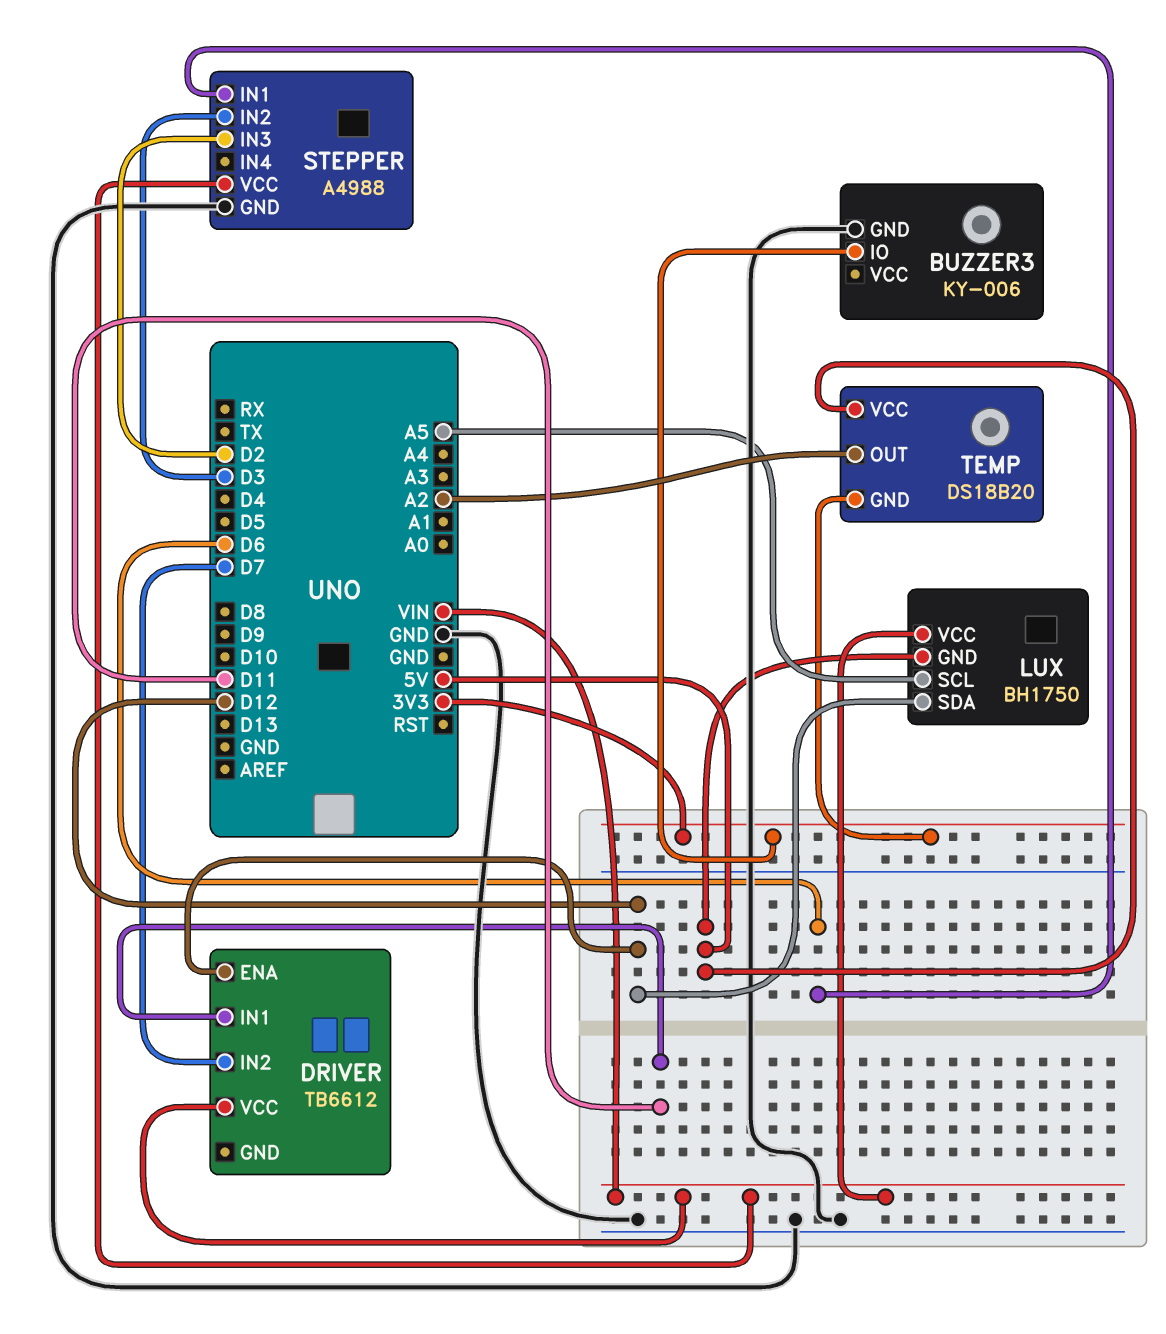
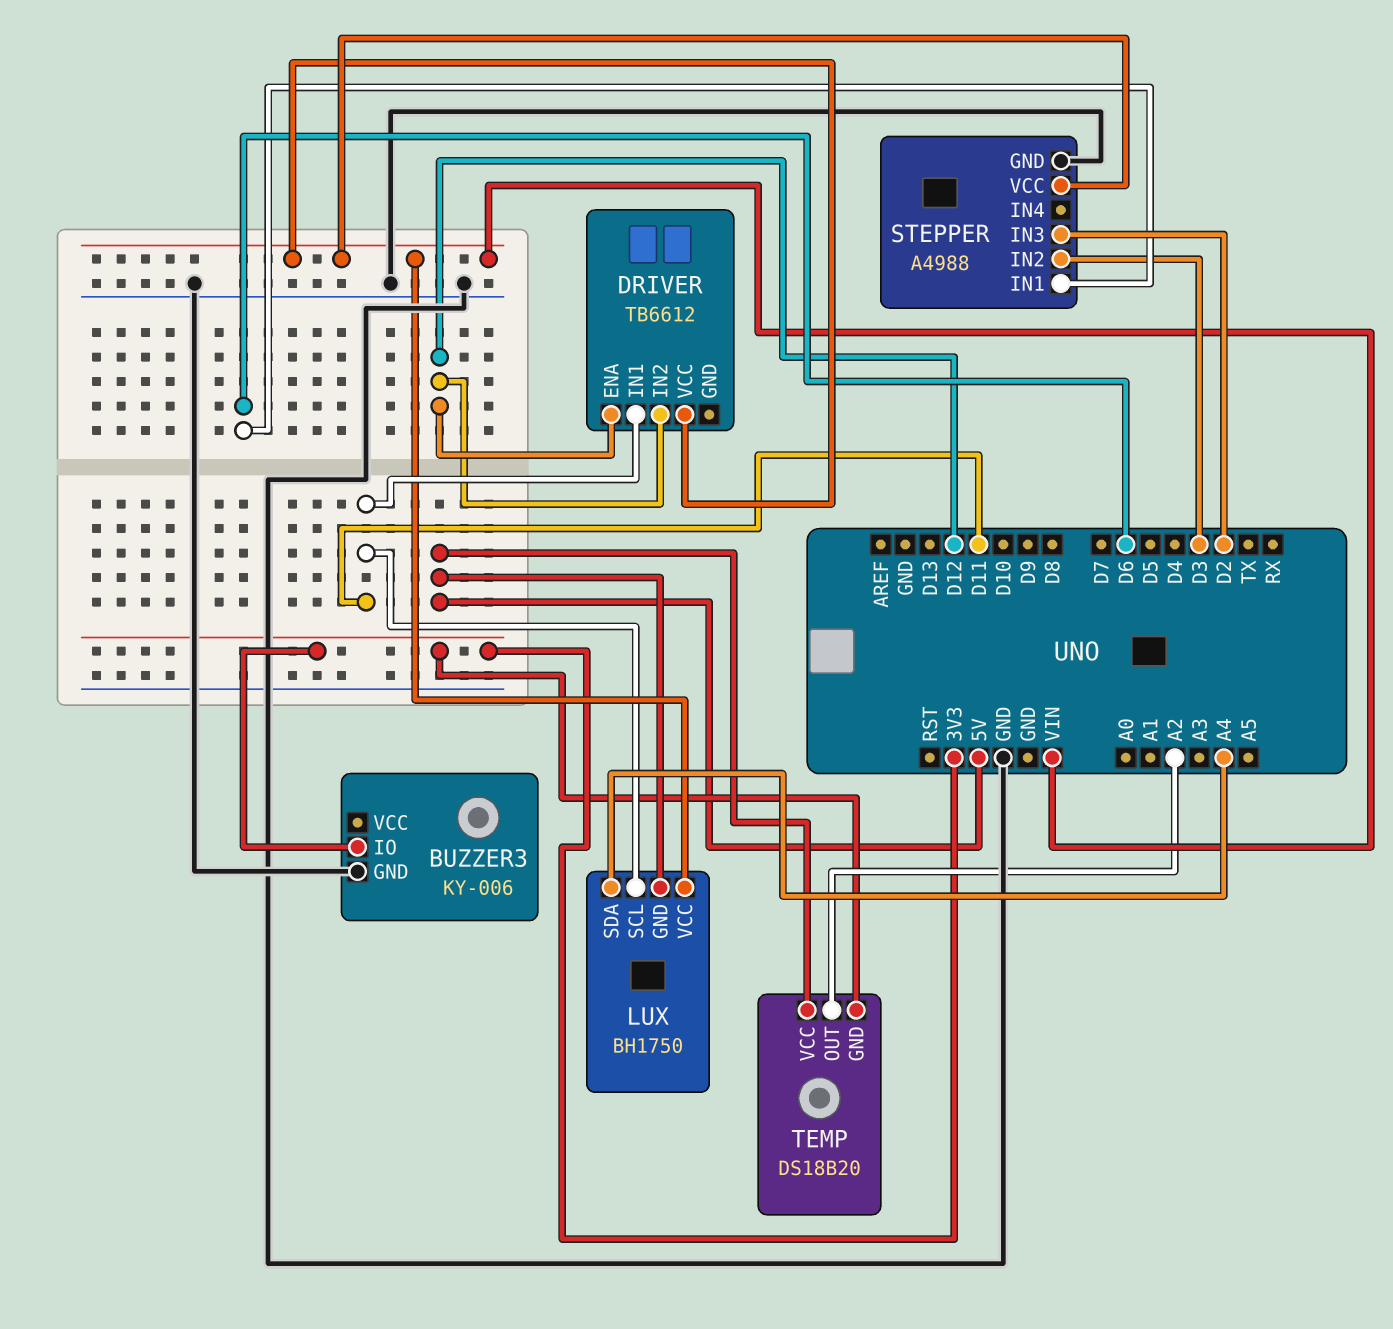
DRIVER pin IN2: D7 -> D12
LUX pin SCL: A5 -> D11
LUX pin SDA: D12 -> A4

